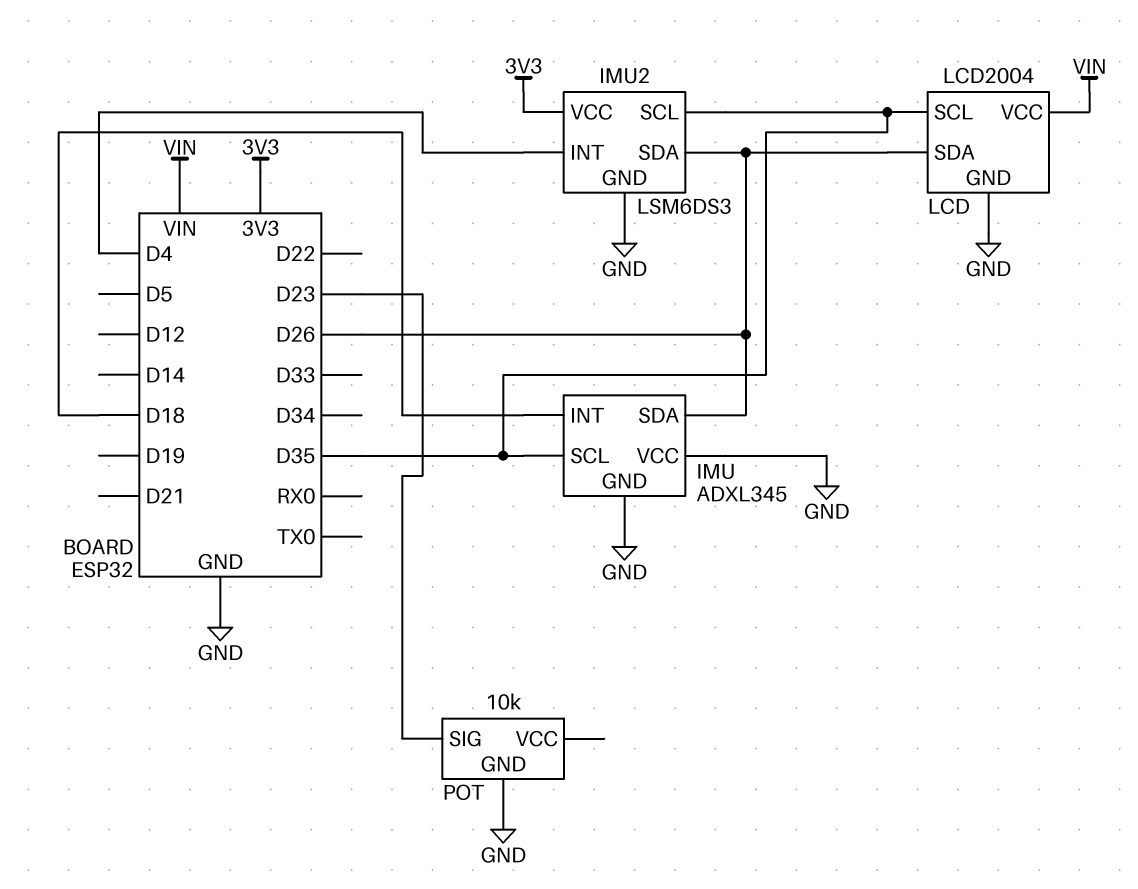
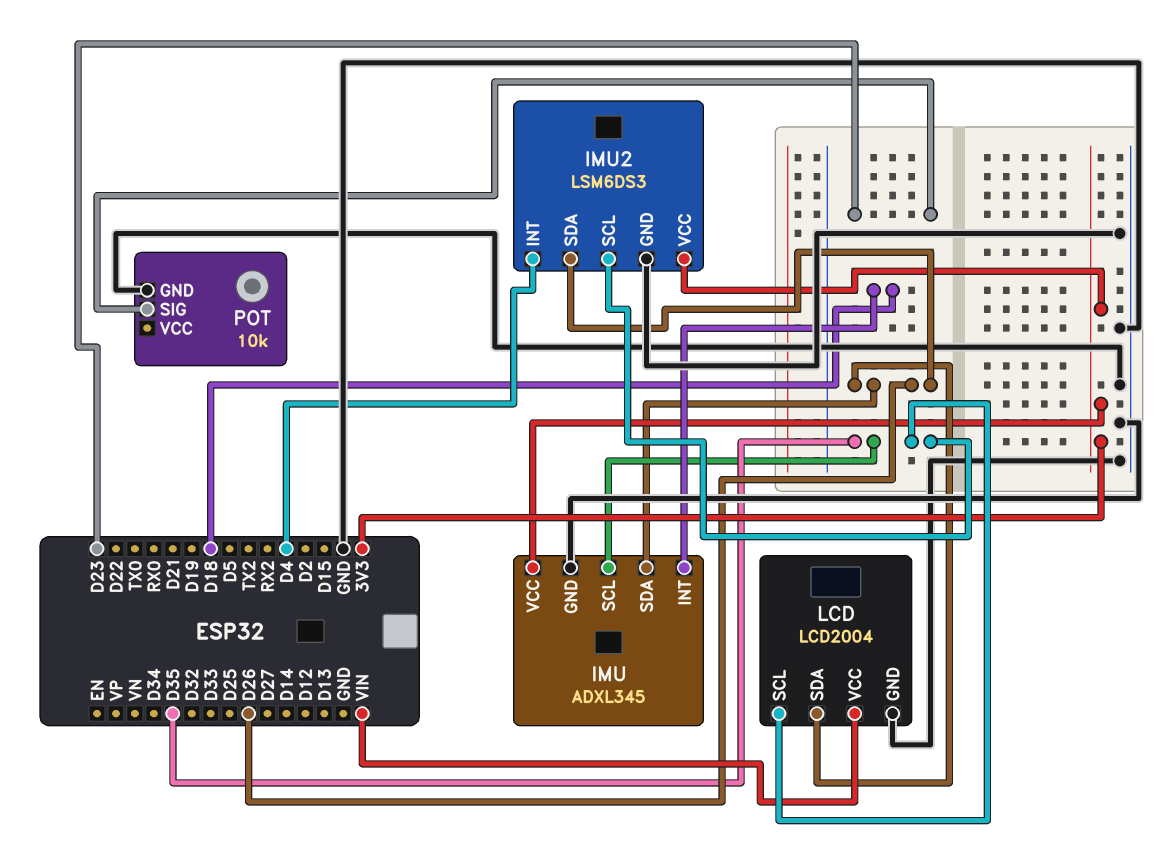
IMU pin VCC: GND -> 3V3

